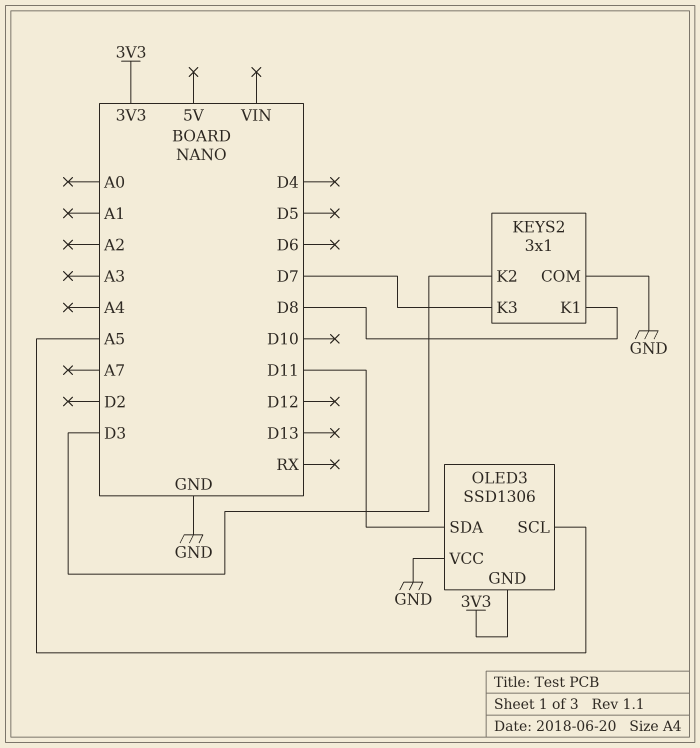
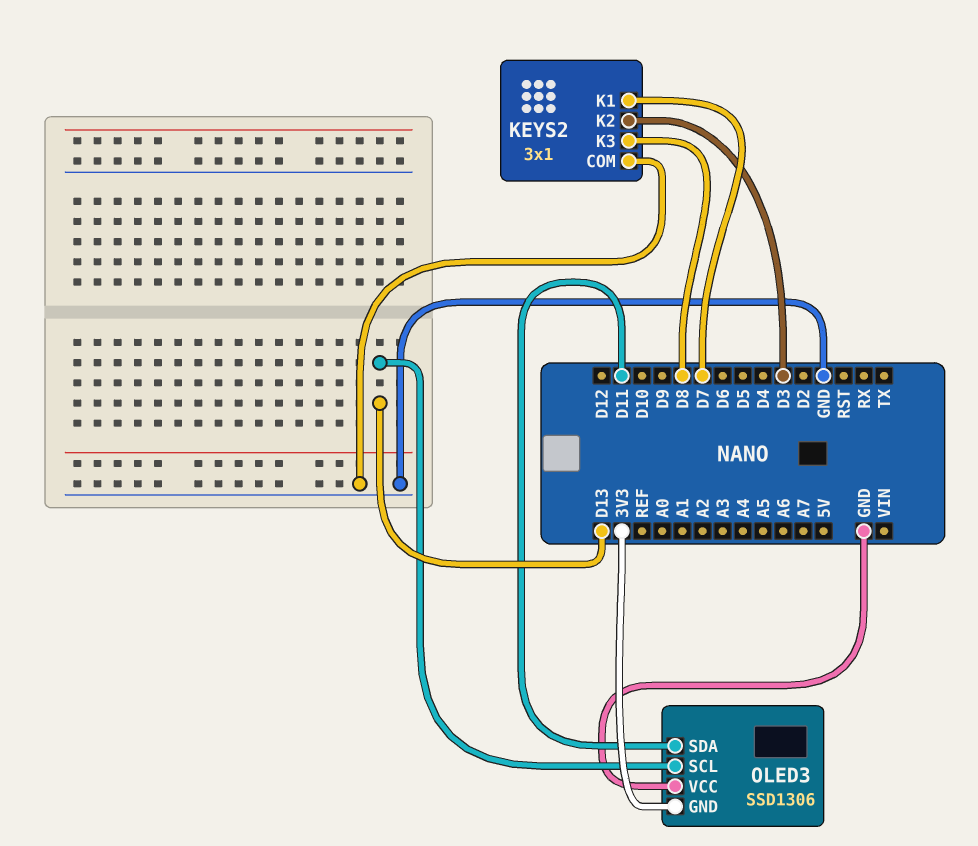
KEYS2 pin K1: D8 -> D7
KEYS2 pin K3: D7 -> D8
OLED3 pin SCL: A5 -> D13

